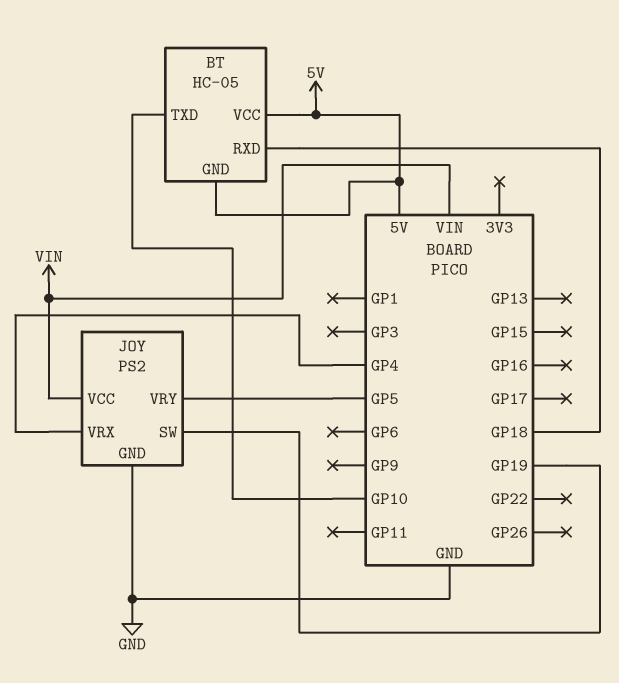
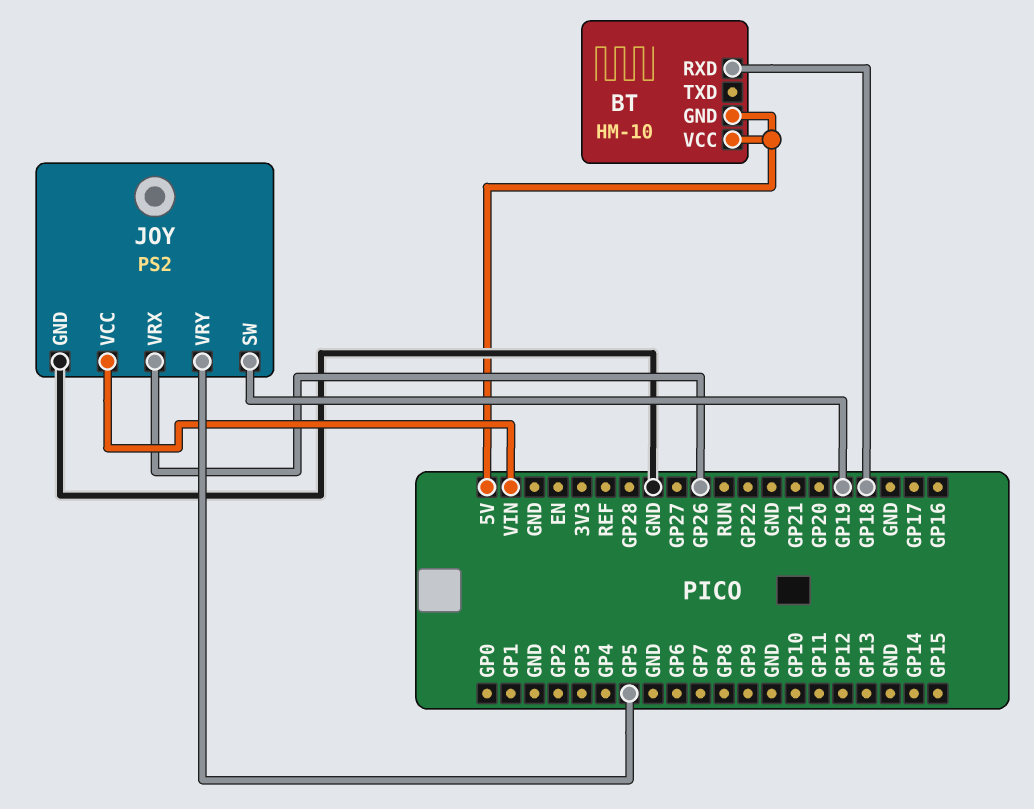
BT: HC-05 -> HM-10
BT pin TXD: GP10 -> none
JOY pin VRX: GP4 -> GP26

